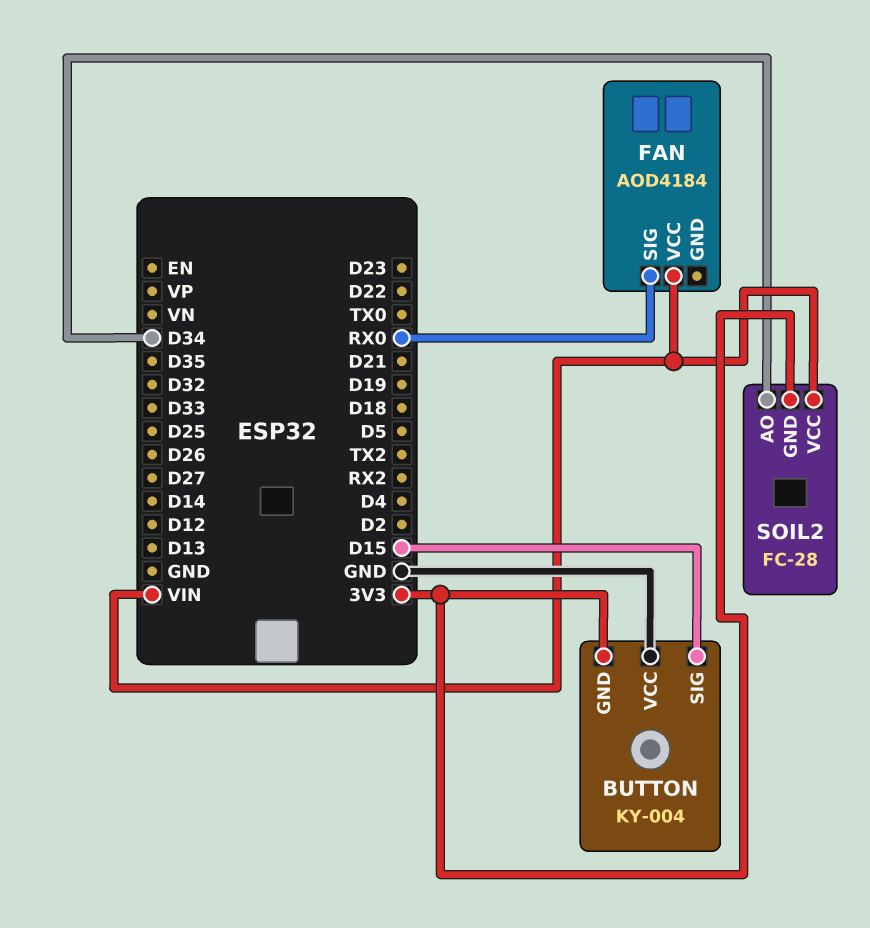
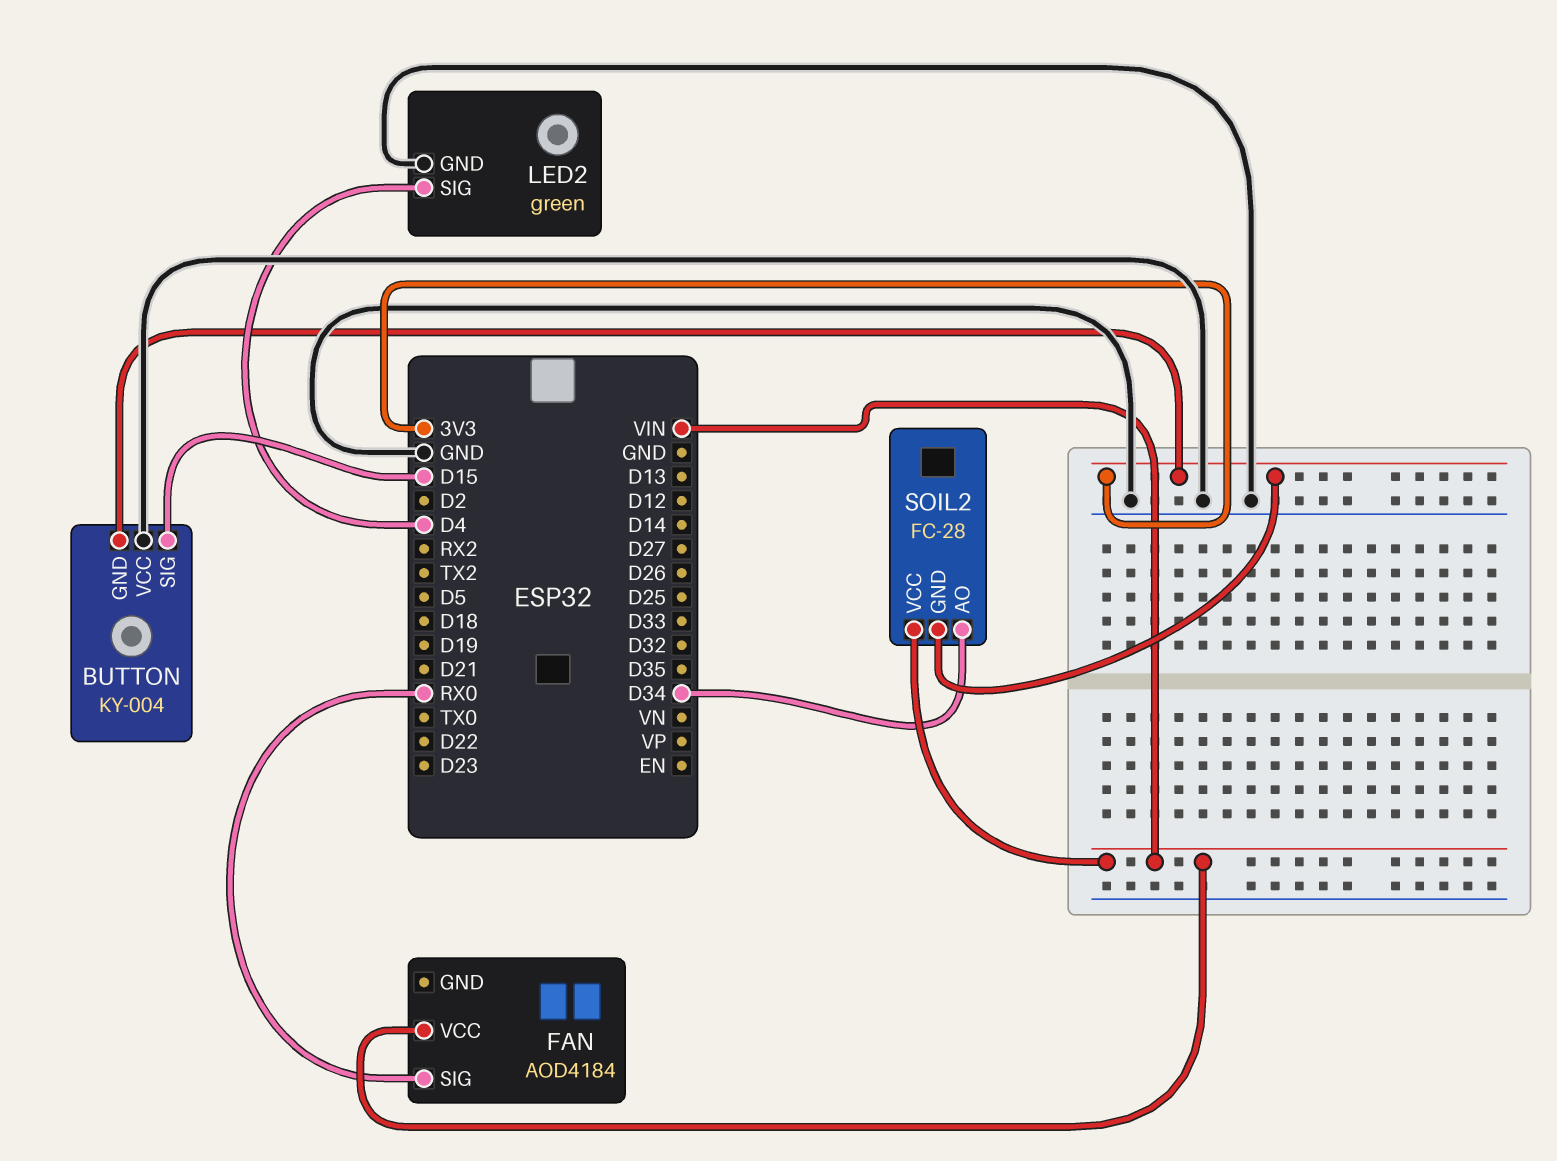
LED2: none -> green
LED2 pin GND: none -> GND
LED2 pin SIG: none -> D4

